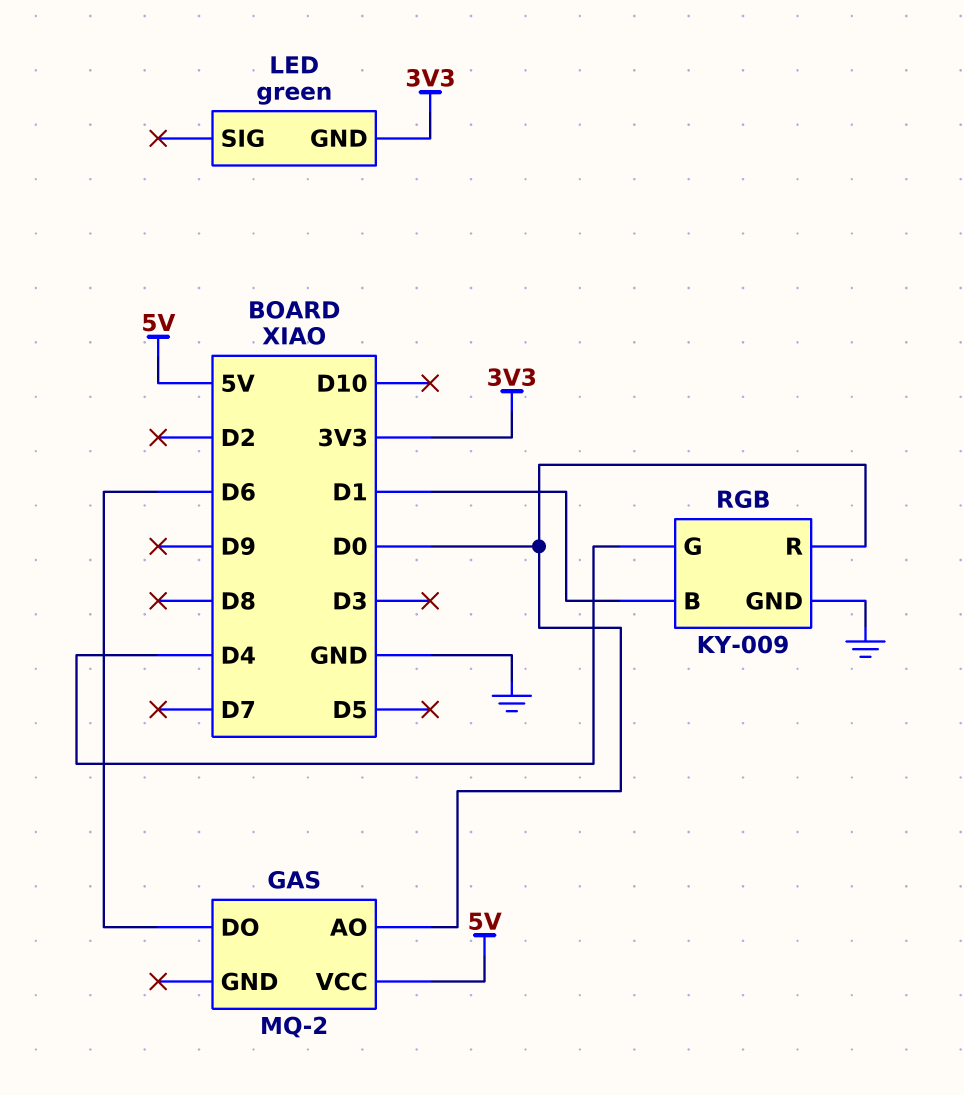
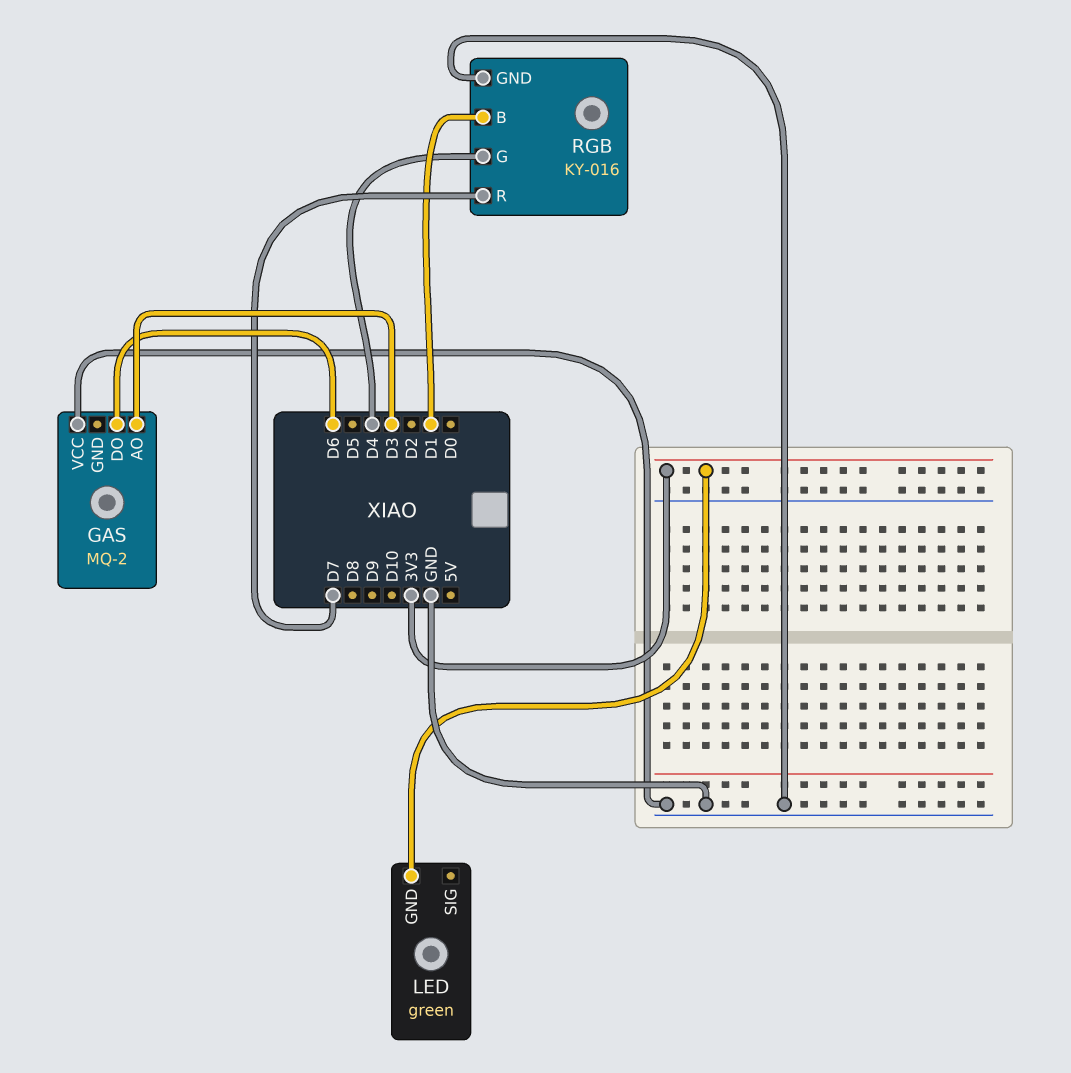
GAS pin AO: D0 -> D3
GAS pin VCC: 5V -> GND
RGB: KY-009 -> KY-016
RGB pin R: D0 -> D7

